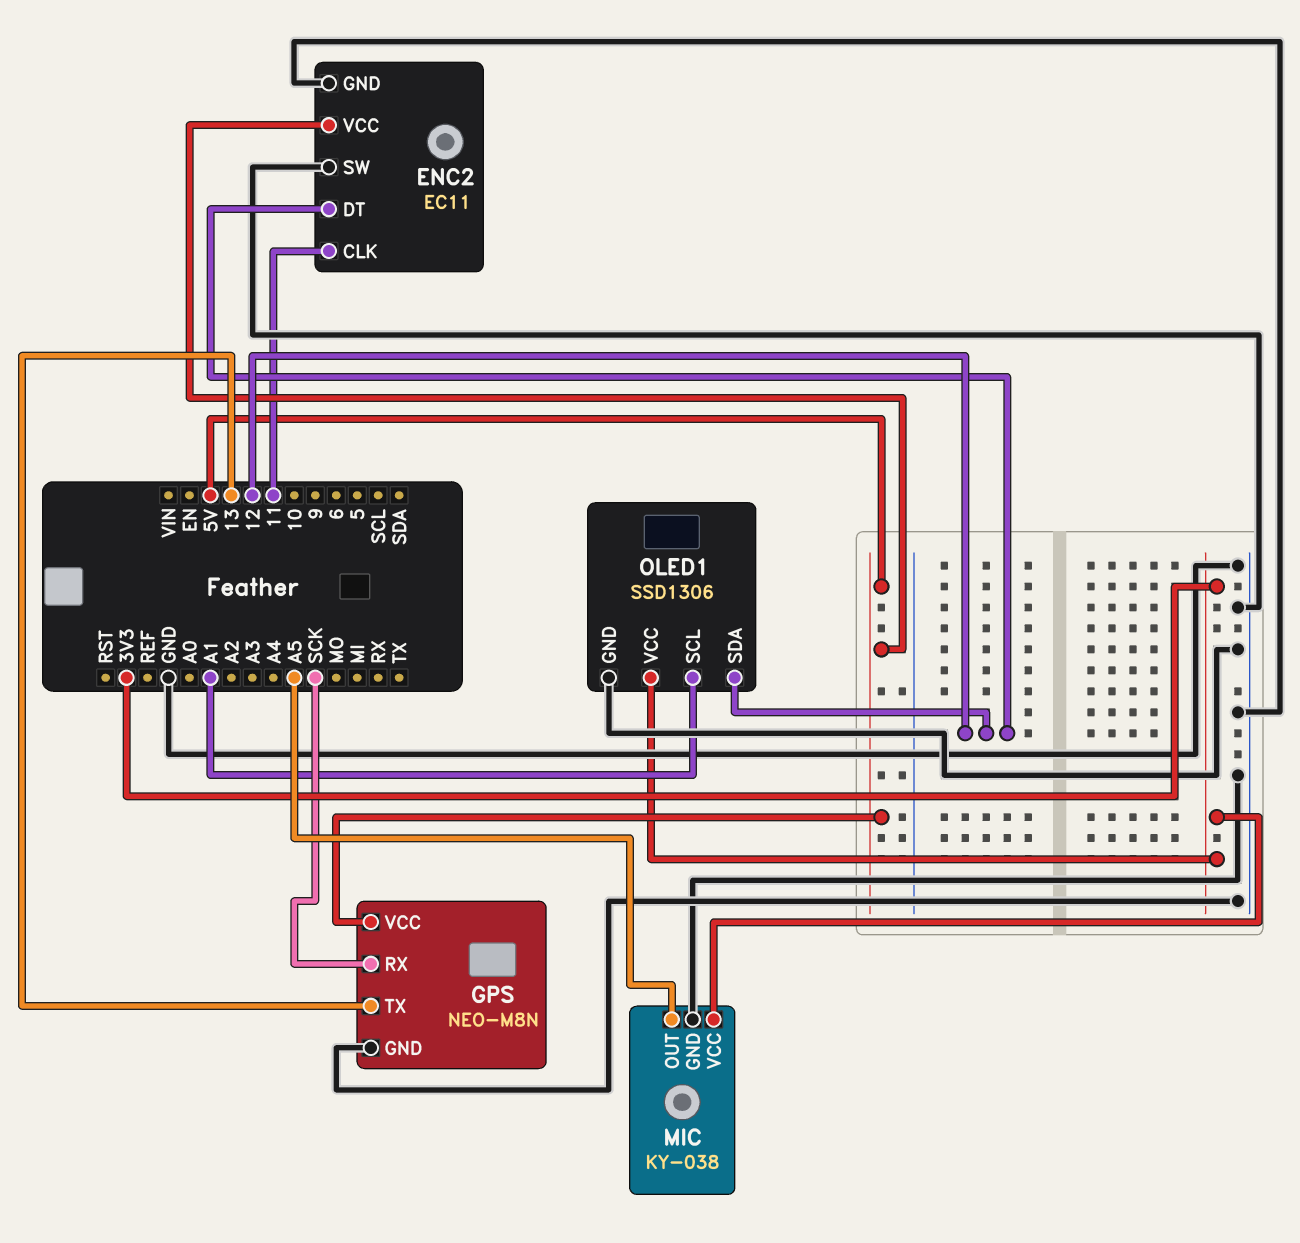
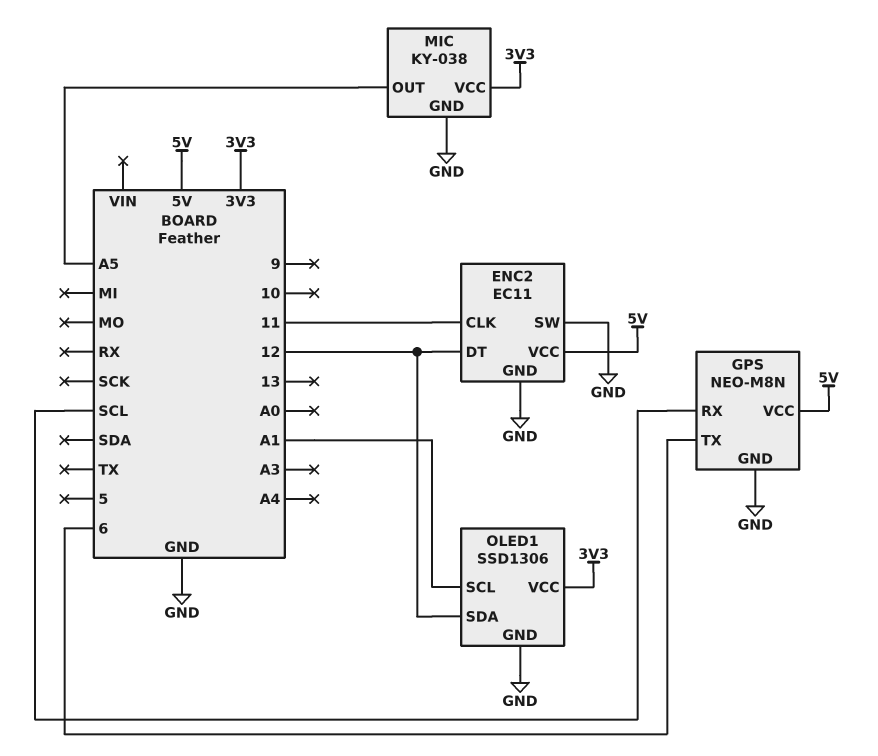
GPS pin RX: SCK -> SCL
GPS pin TX: 13 -> 6

